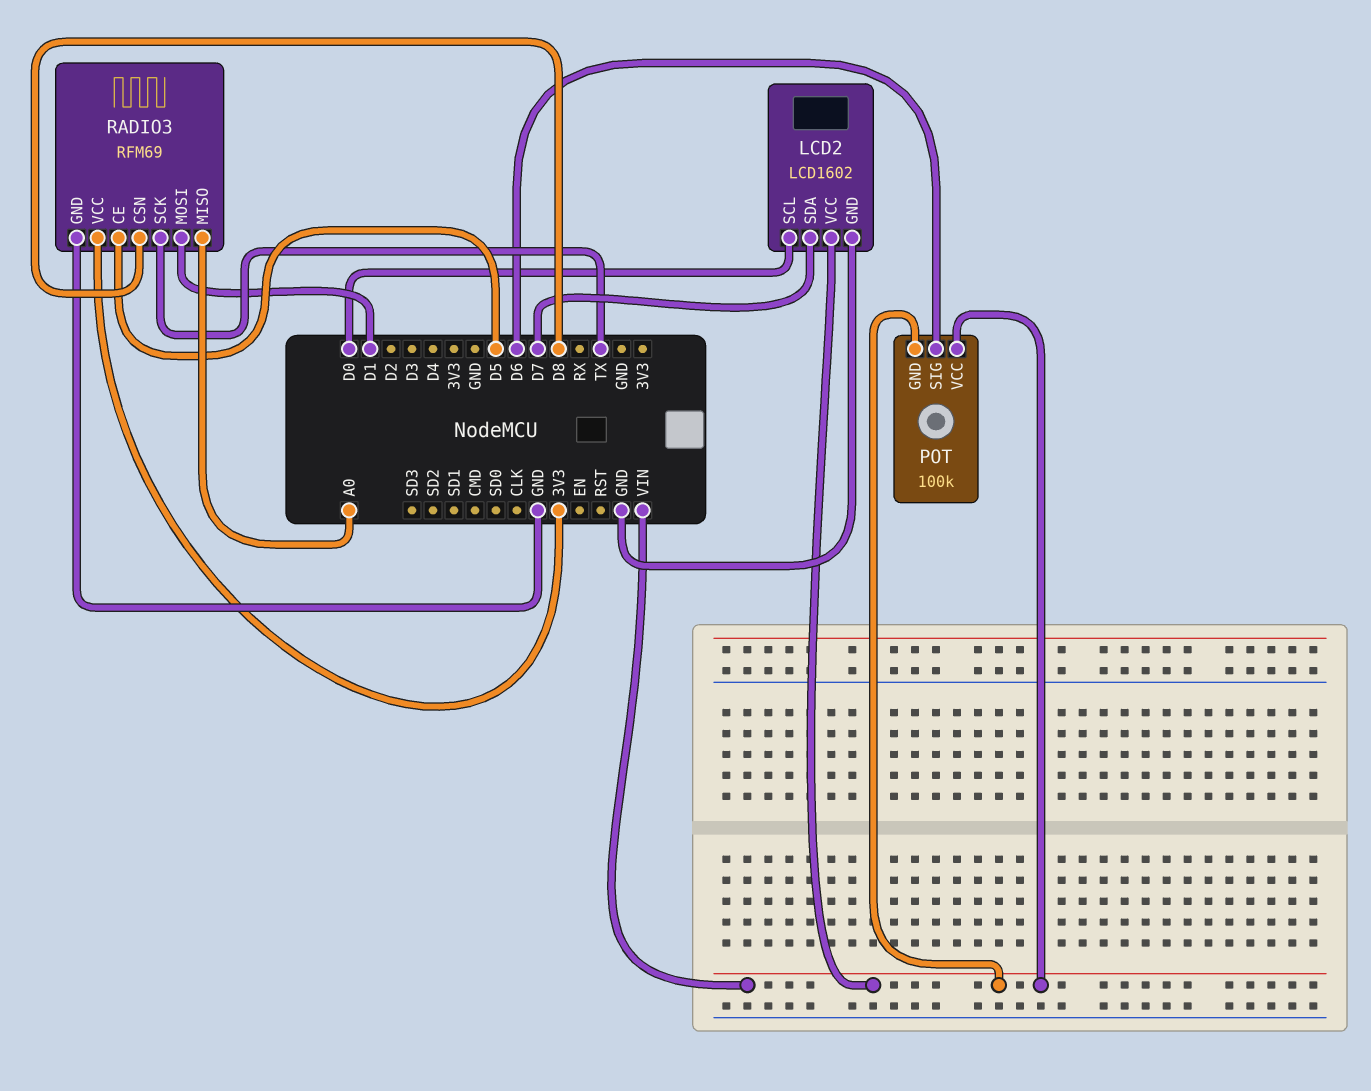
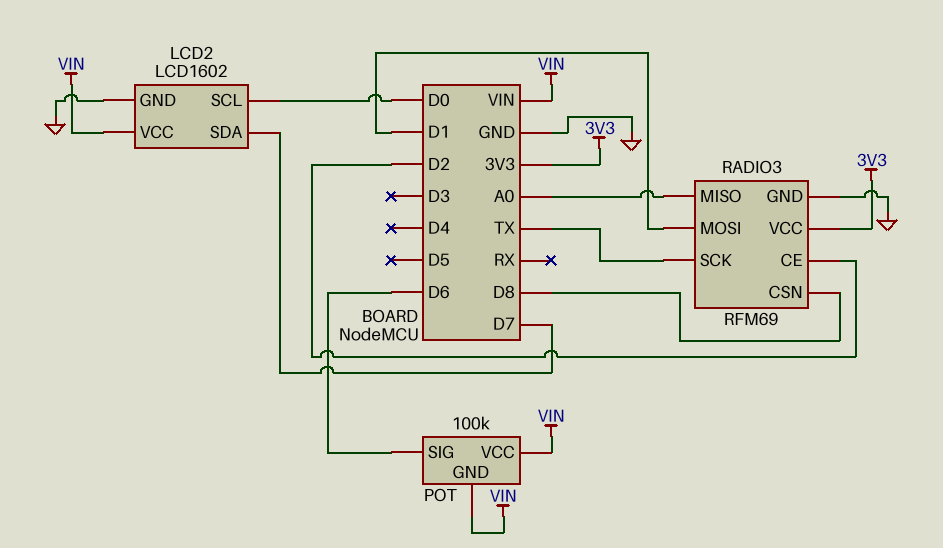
RADIO3 pin CE: D5 -> D2

